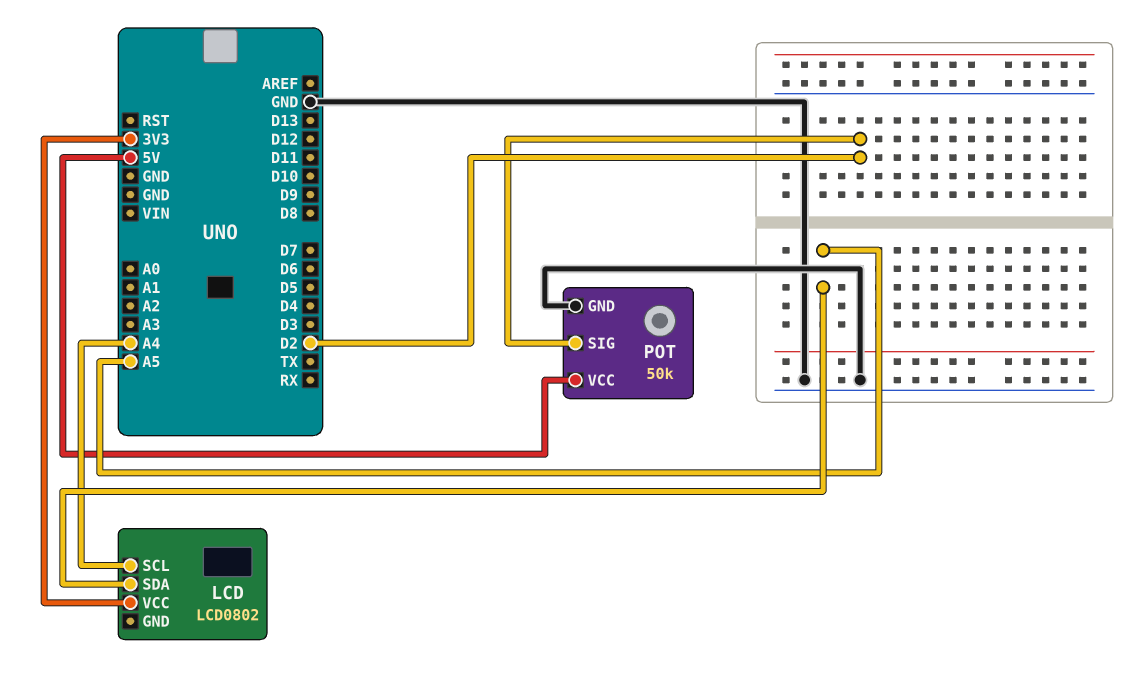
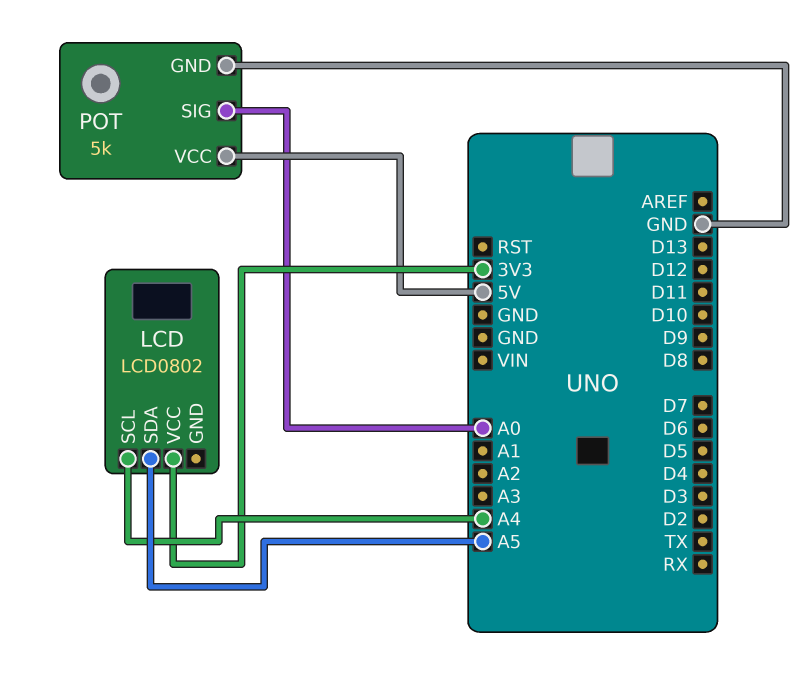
POT: 50k -> 5k
POT pin SIG: D2 -> A0

